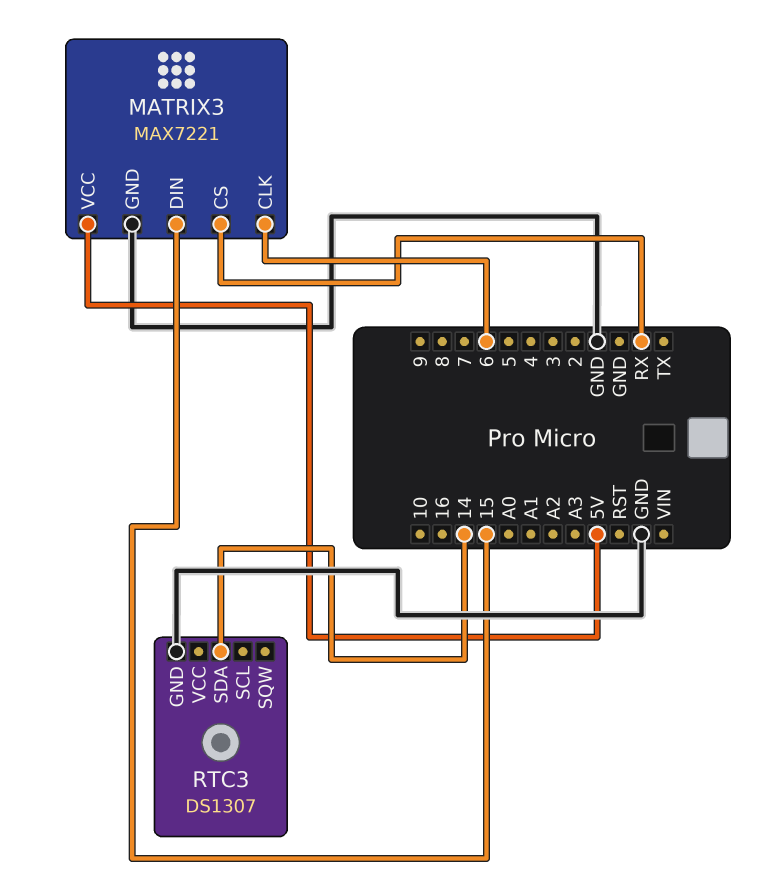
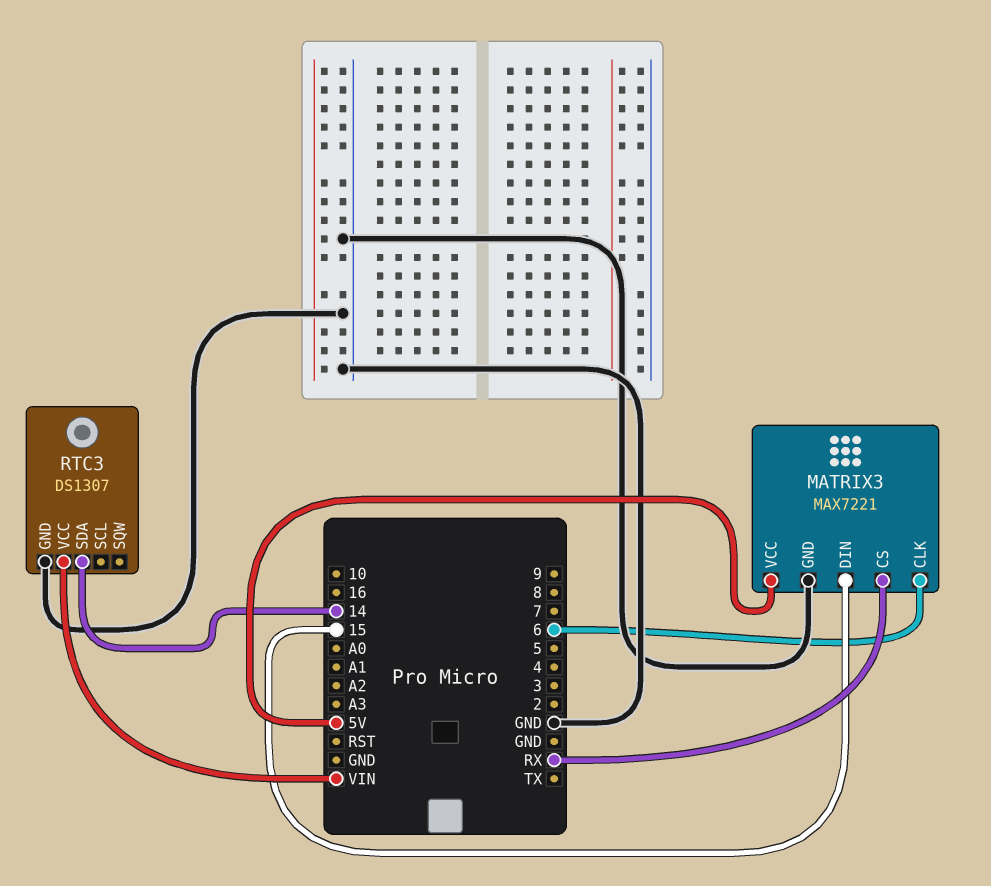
RTC3 pin VCC: none -> VIN

